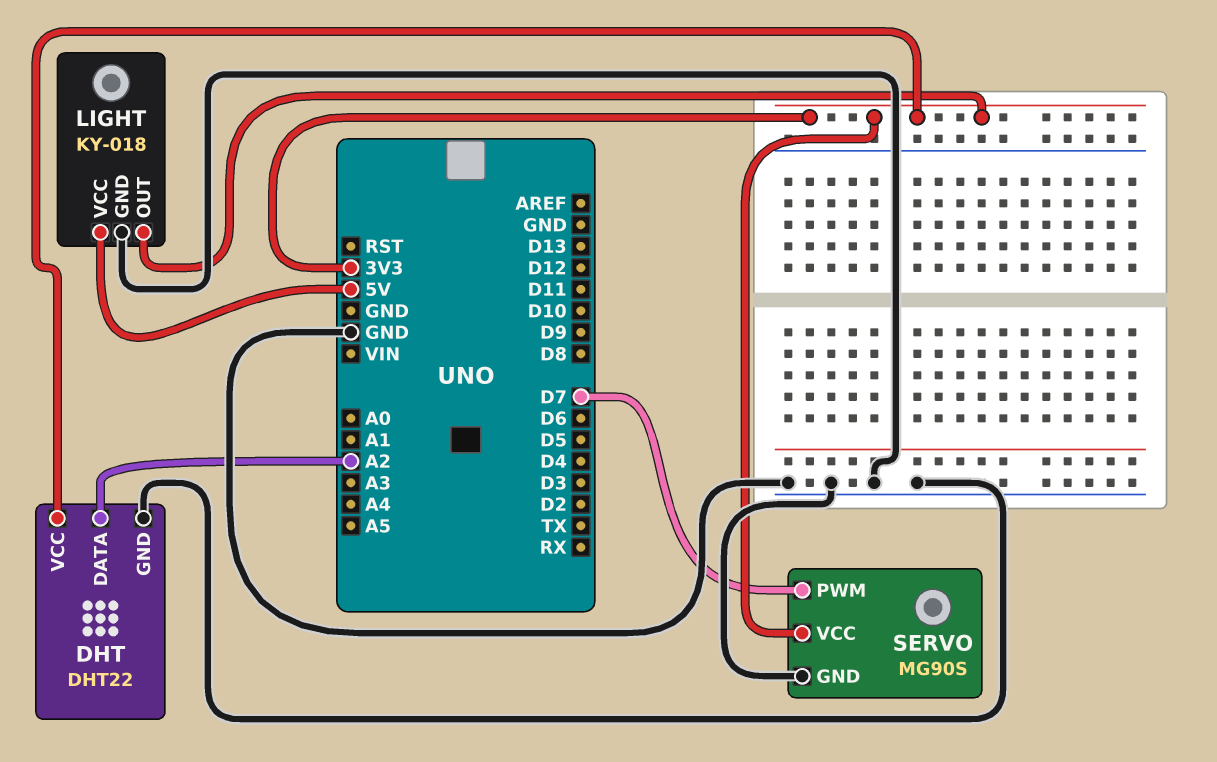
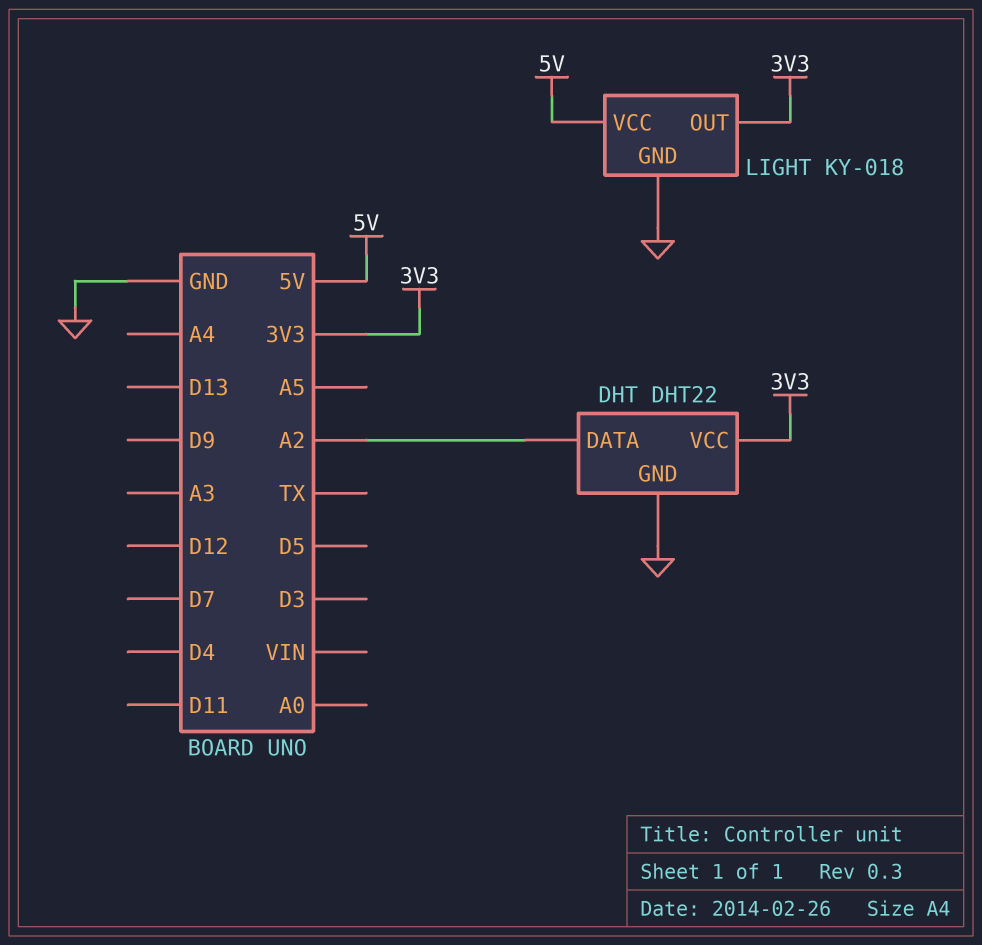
SERVO: MG90S -> none
SERVO pin GND: GND -> none
SERVO pin PWM: D7 -> none
SERVO pin VCC: 3V3 -> none

